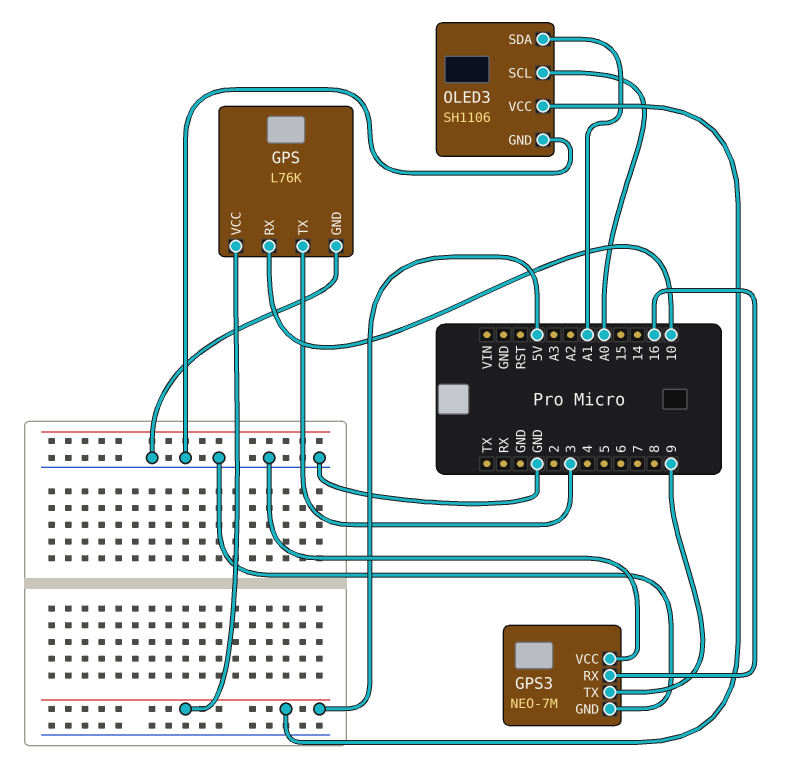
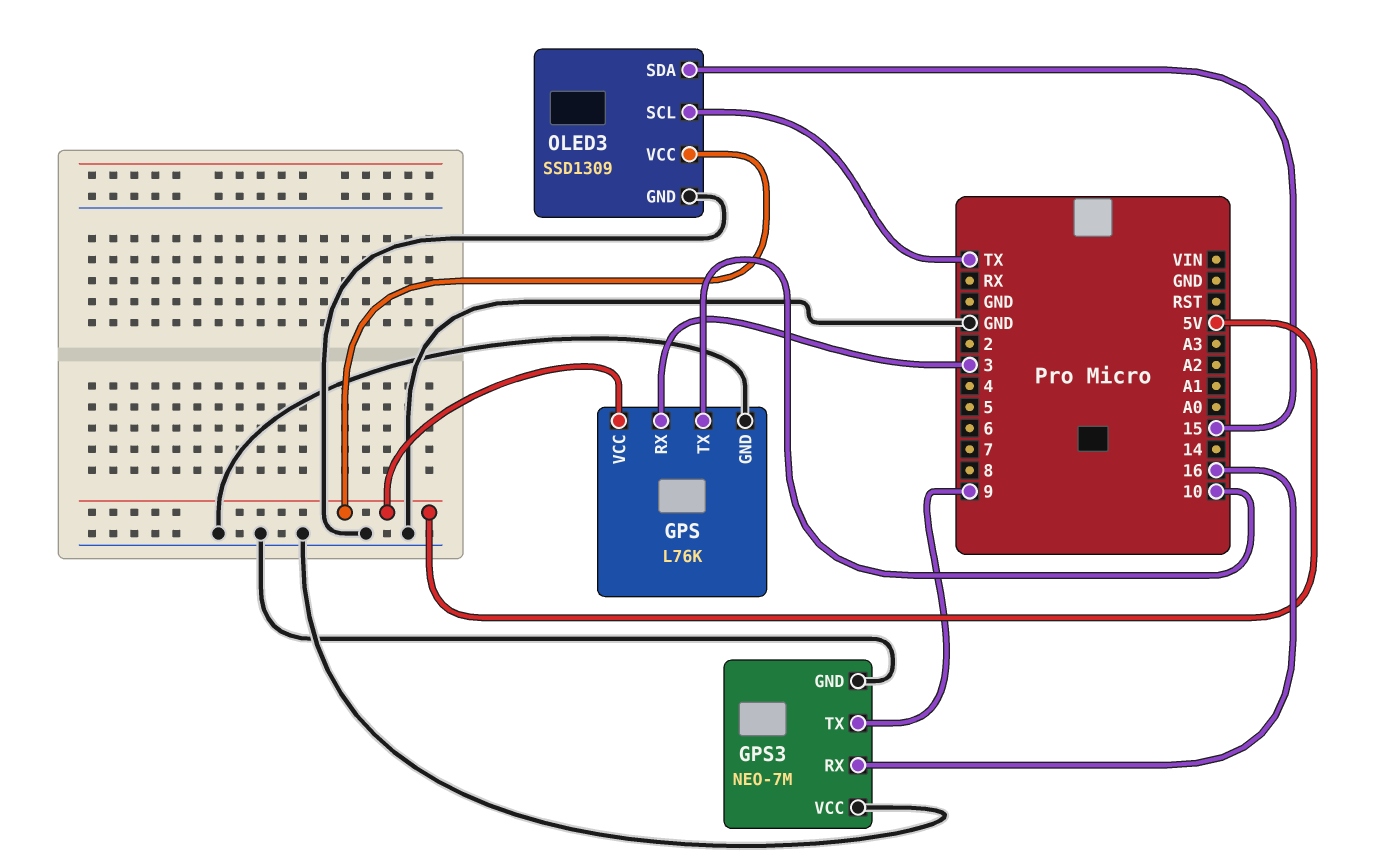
GPS pin RX: 10 -> 3
GPS pin TX: 3 -> 10
OLED3: SH1106 -> SSD1309
OLED3 pin SCL: A0 -> TX
OLED3 pin SDA: A1 -> 15

